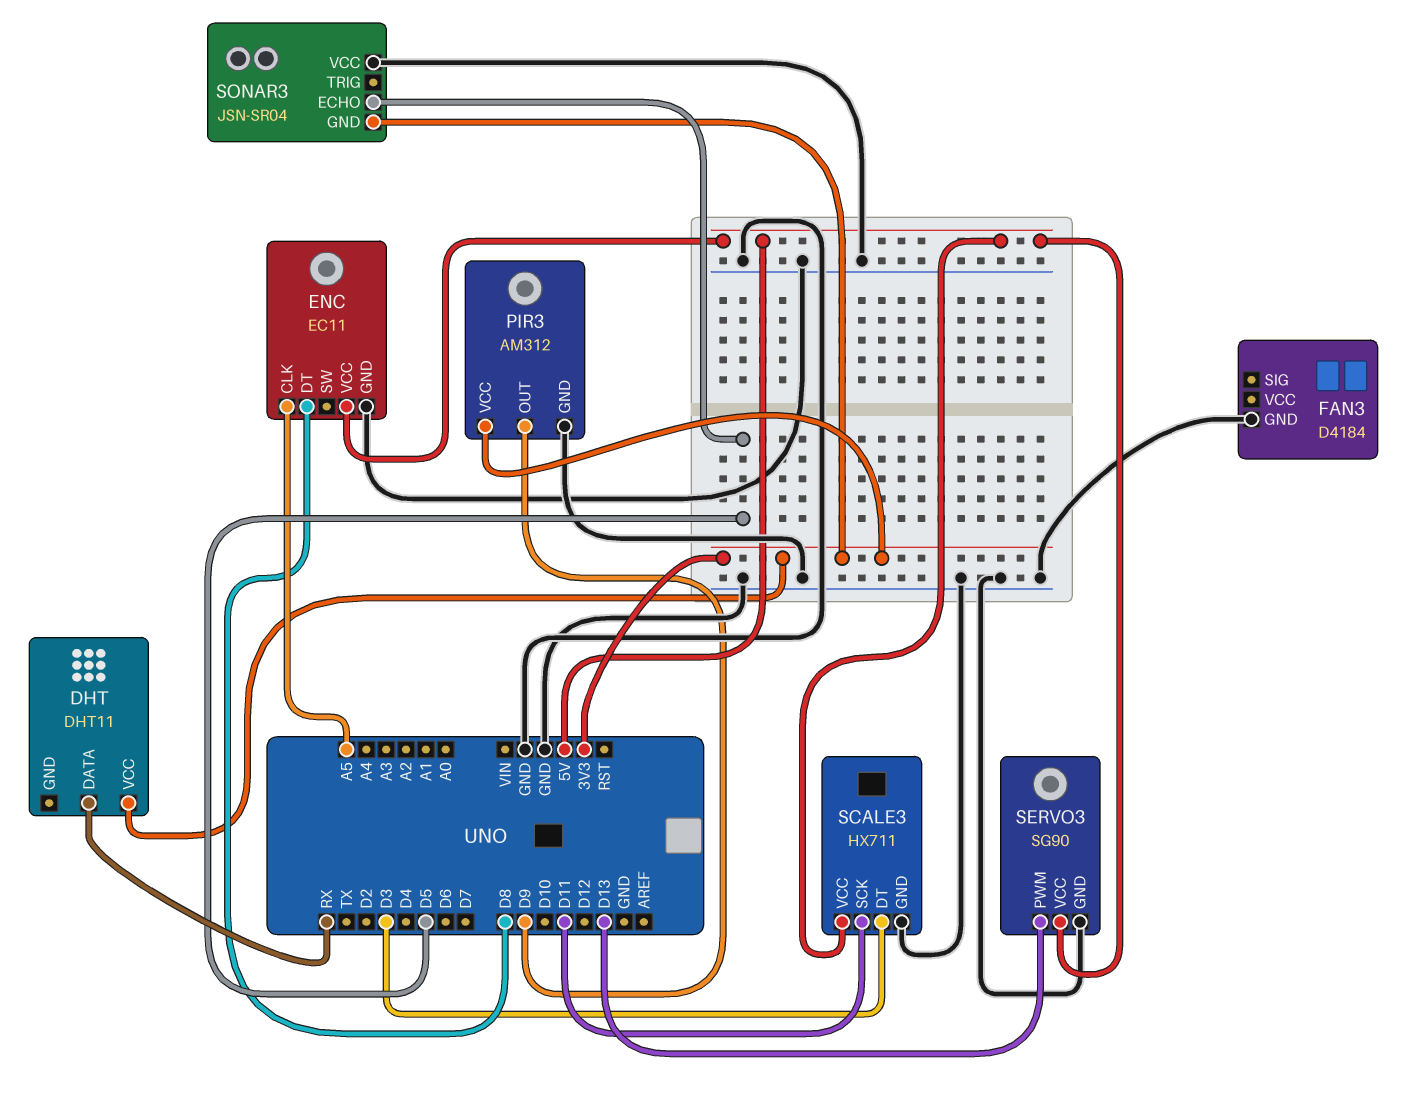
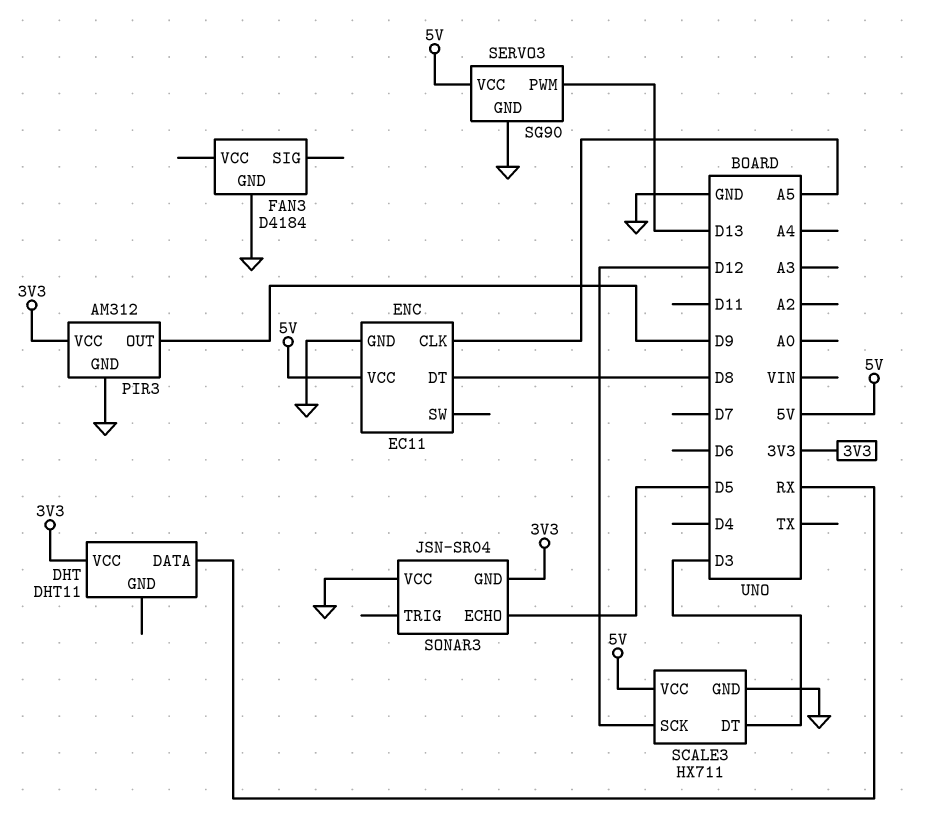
SCALE3 pin SCK: D11 -> D12

